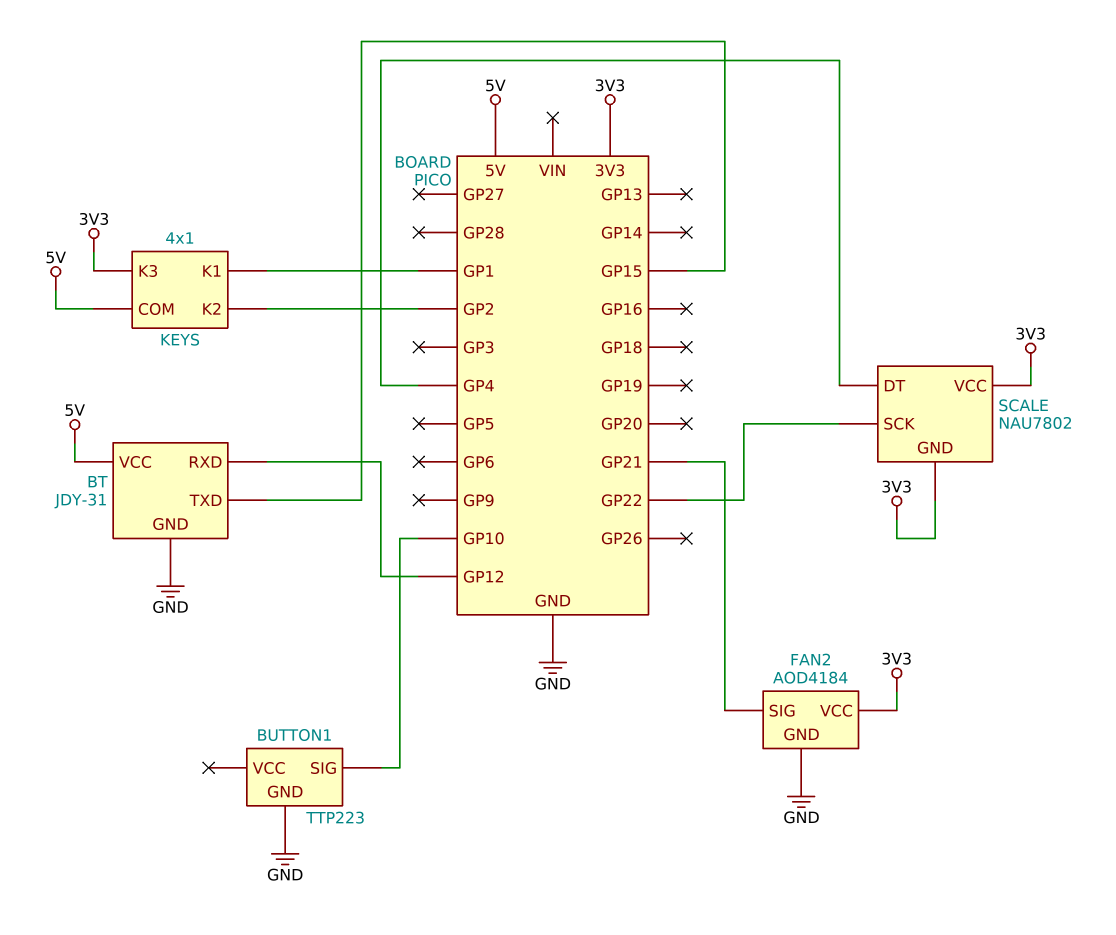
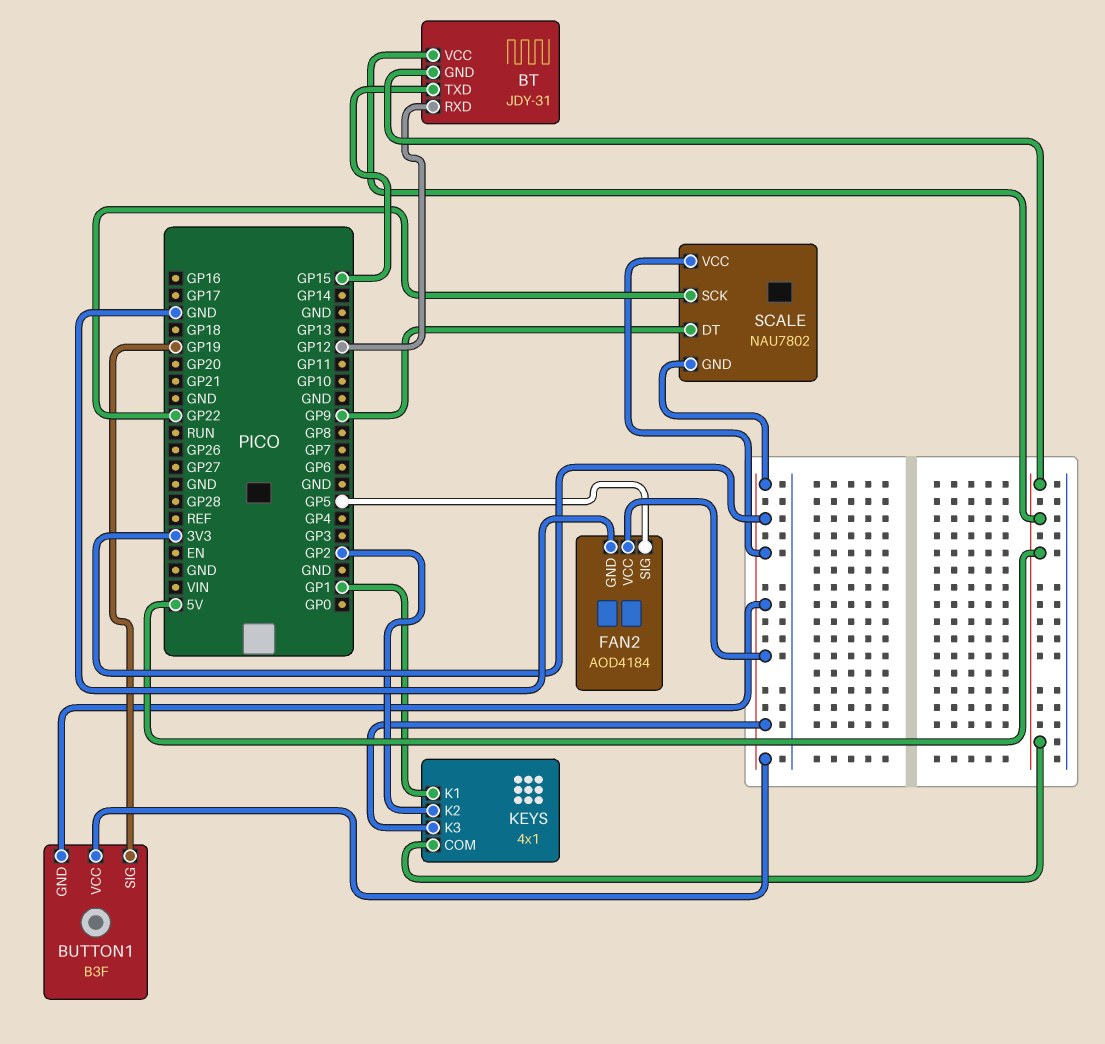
BT pin GND: GND -> 5V
BUTTON1: TTP223 -> B3F
BUTTON1 pin GND: GND -> 3V3
BUTTON1 pin SIG: GP10 -> GP19
BUTTON1 pin VCC: none -> 3V3
FAN2 pin SIG: GP21 -> GP5
SCALE pin DT: GP4 -> GP9

